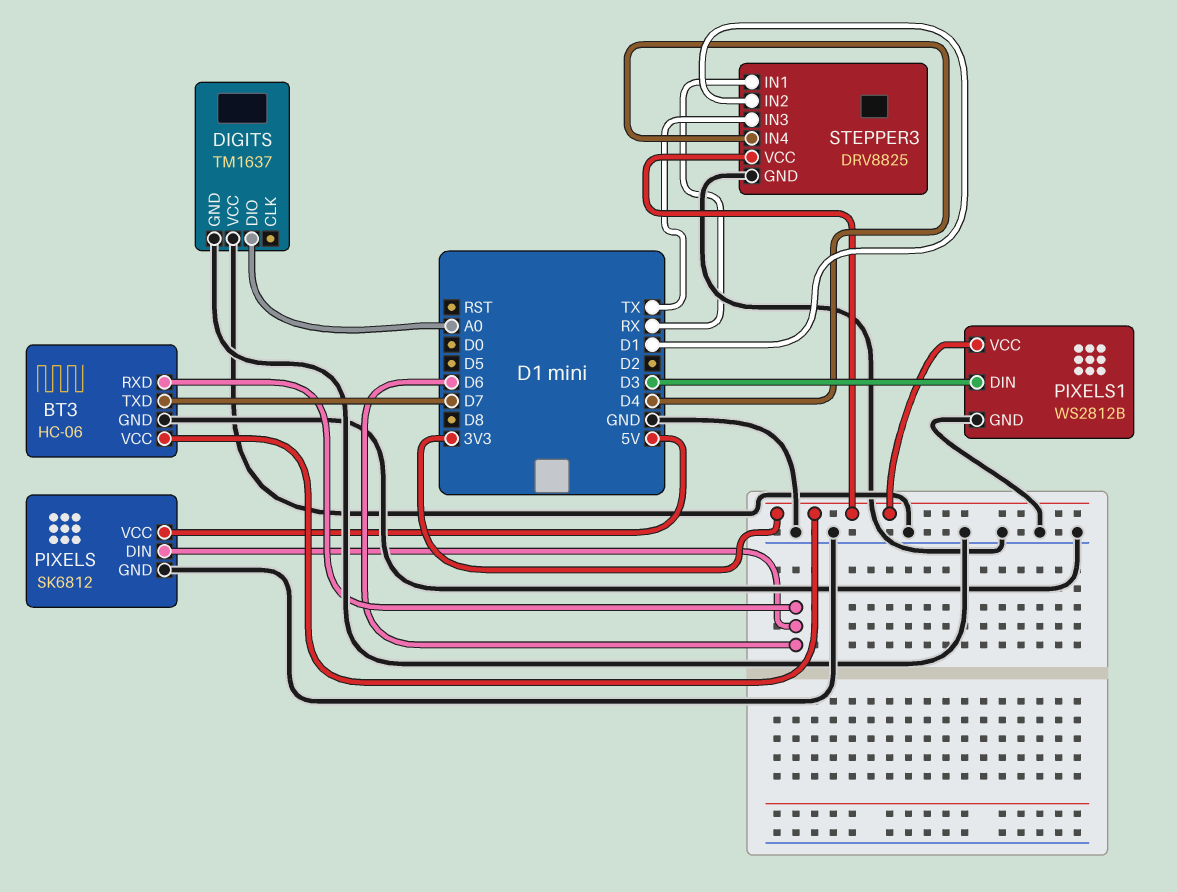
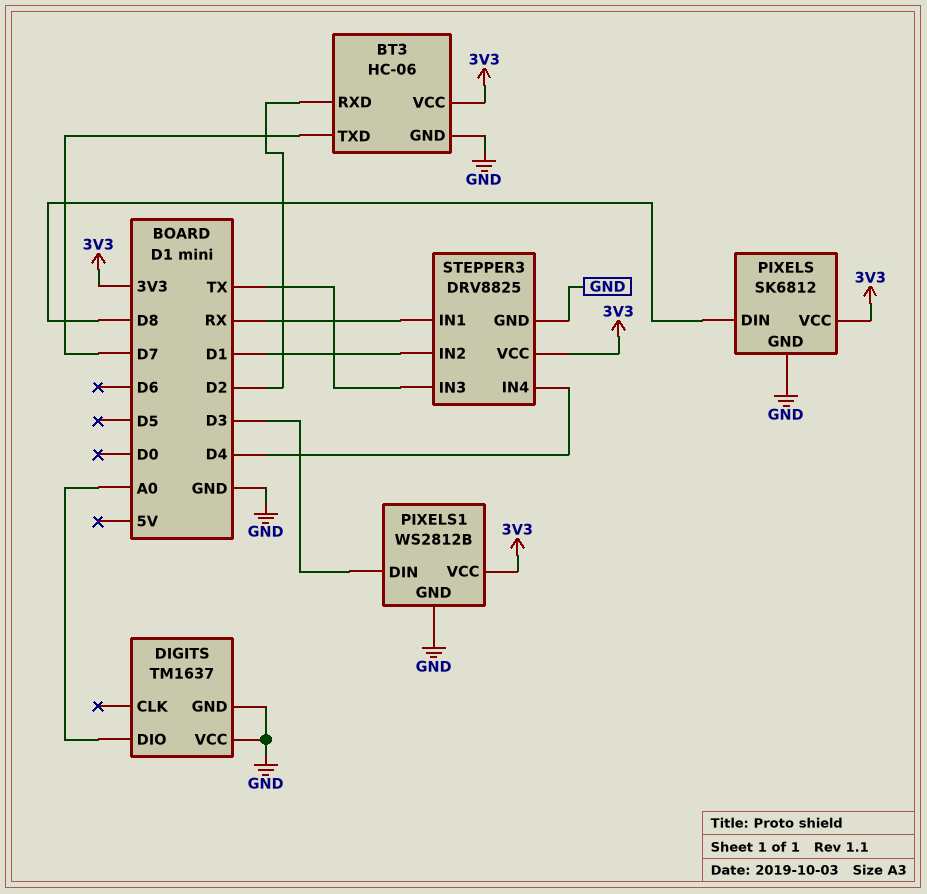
BT3 pin RXD: D6 -> D2
PIXELS pin DIN: D6 -> D8
PIXELS pin VCC: 5V -> 3V3

